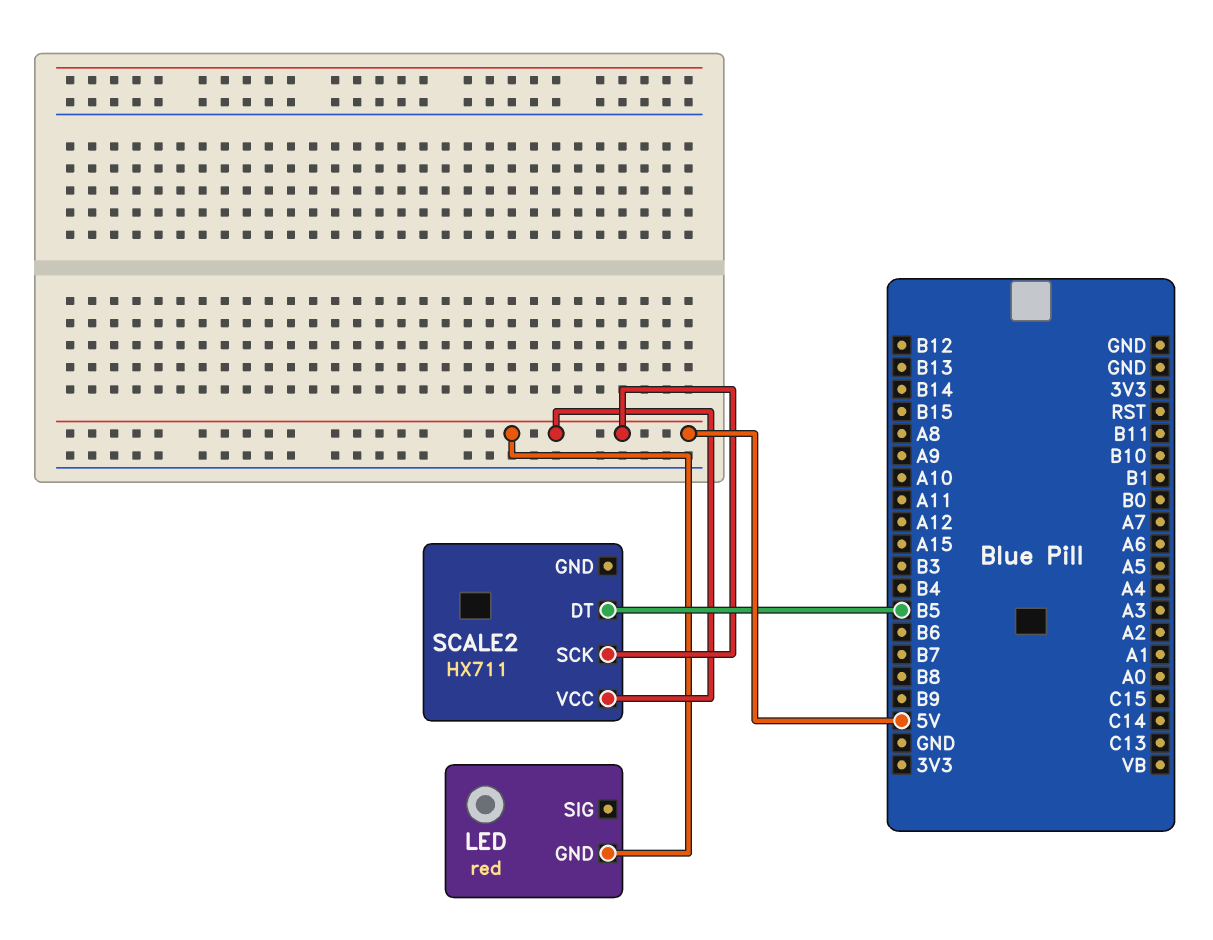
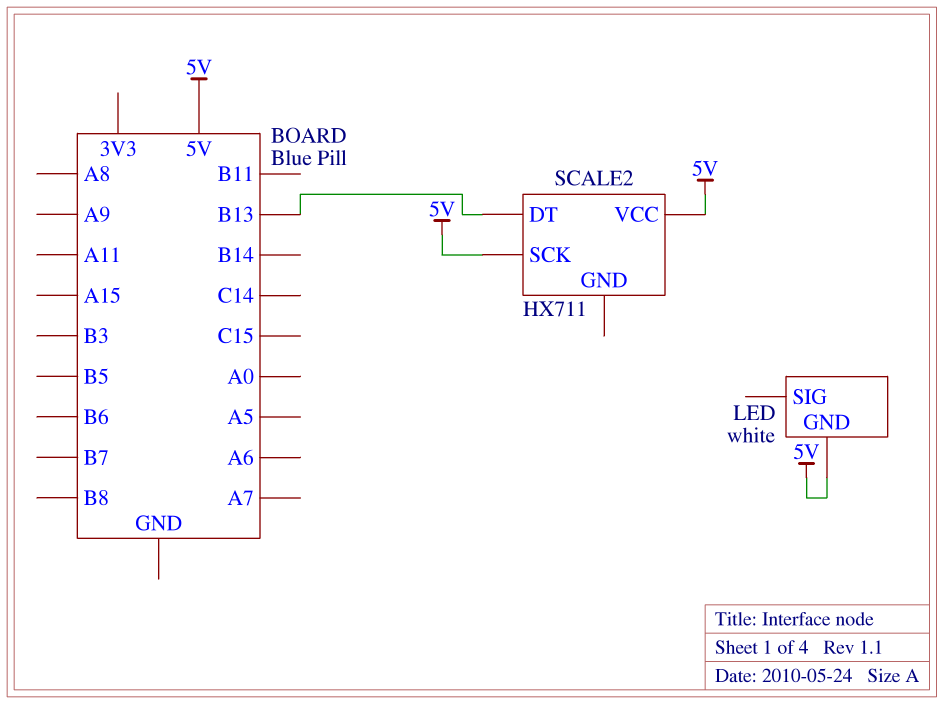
LED: red -> white
SCALE2 pin DT: B5 -> B13

